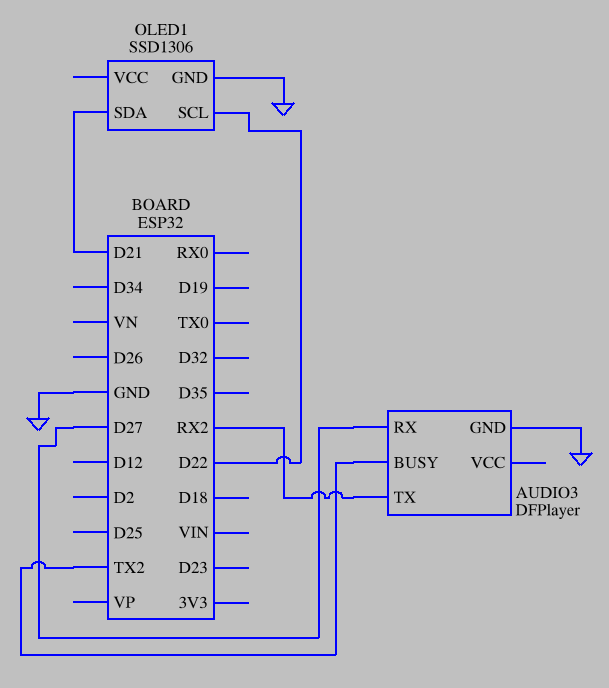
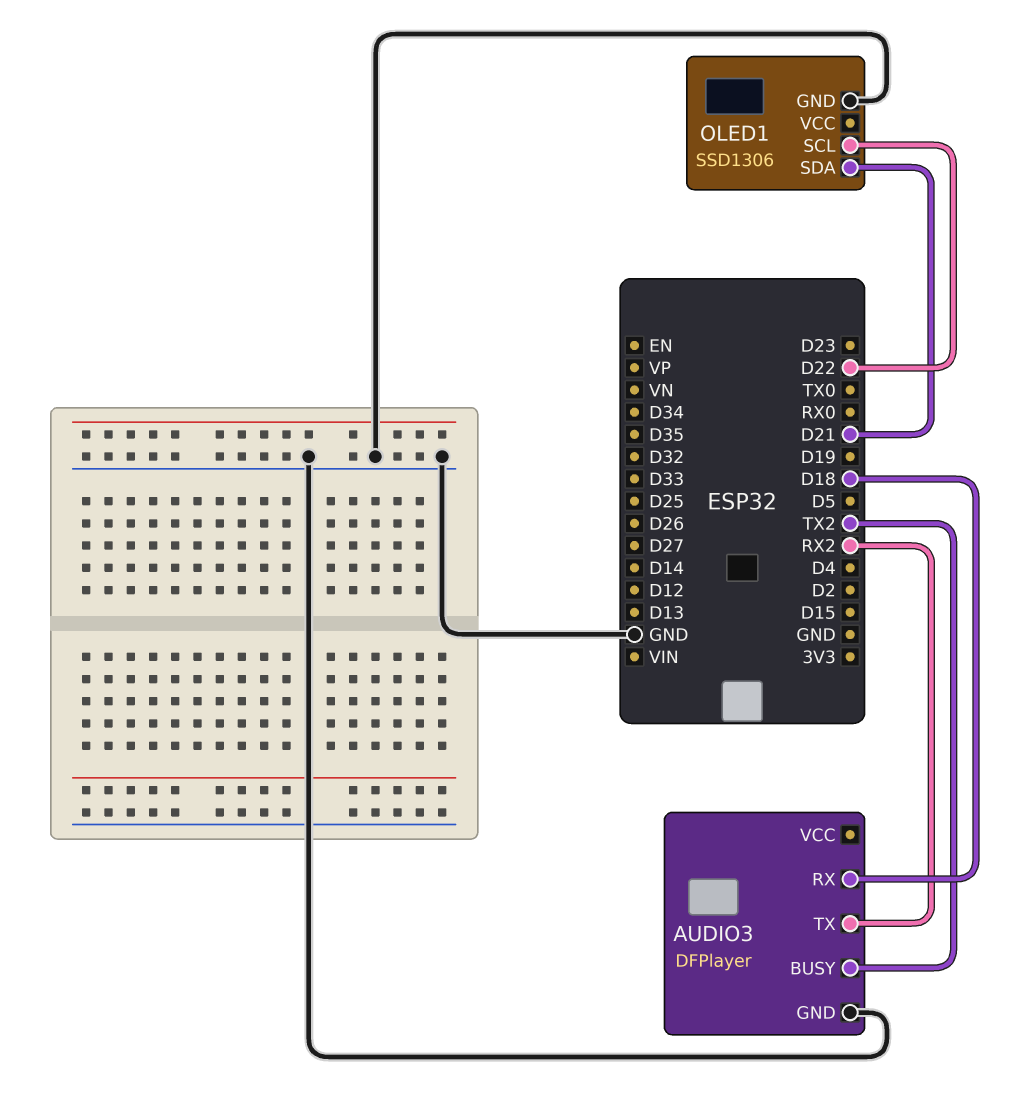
AUDIO3 pin RX: D27 -> D18

